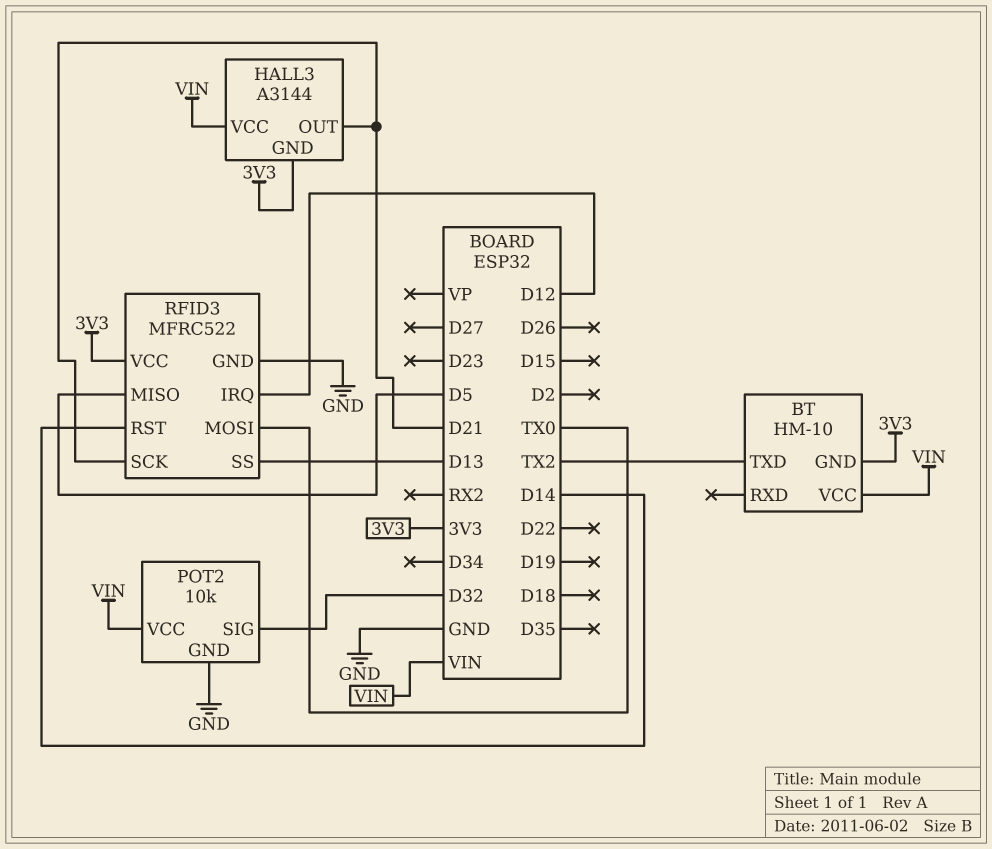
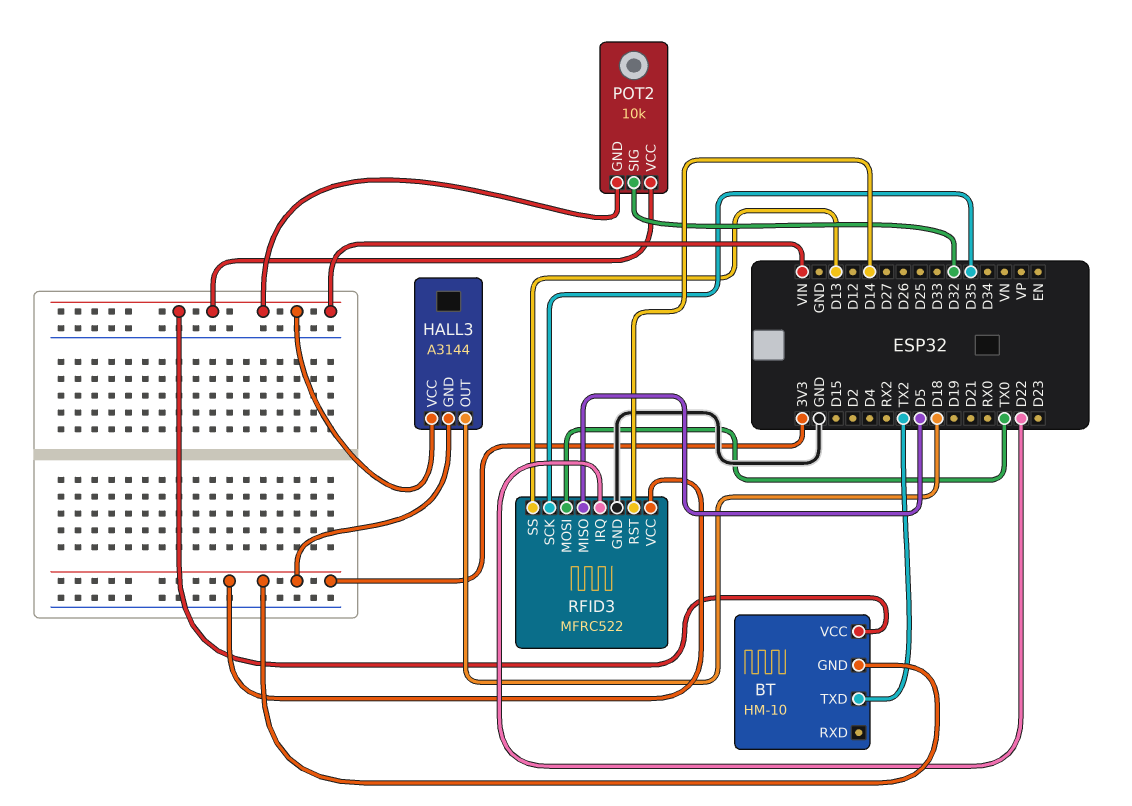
HALL3 pin OUT: D21 -> D18
POT2 pin GND: GND -> VIN
RFID3 pin IRQ: D12 -> D22
RFID3 pin SCK: D21 -> D35

